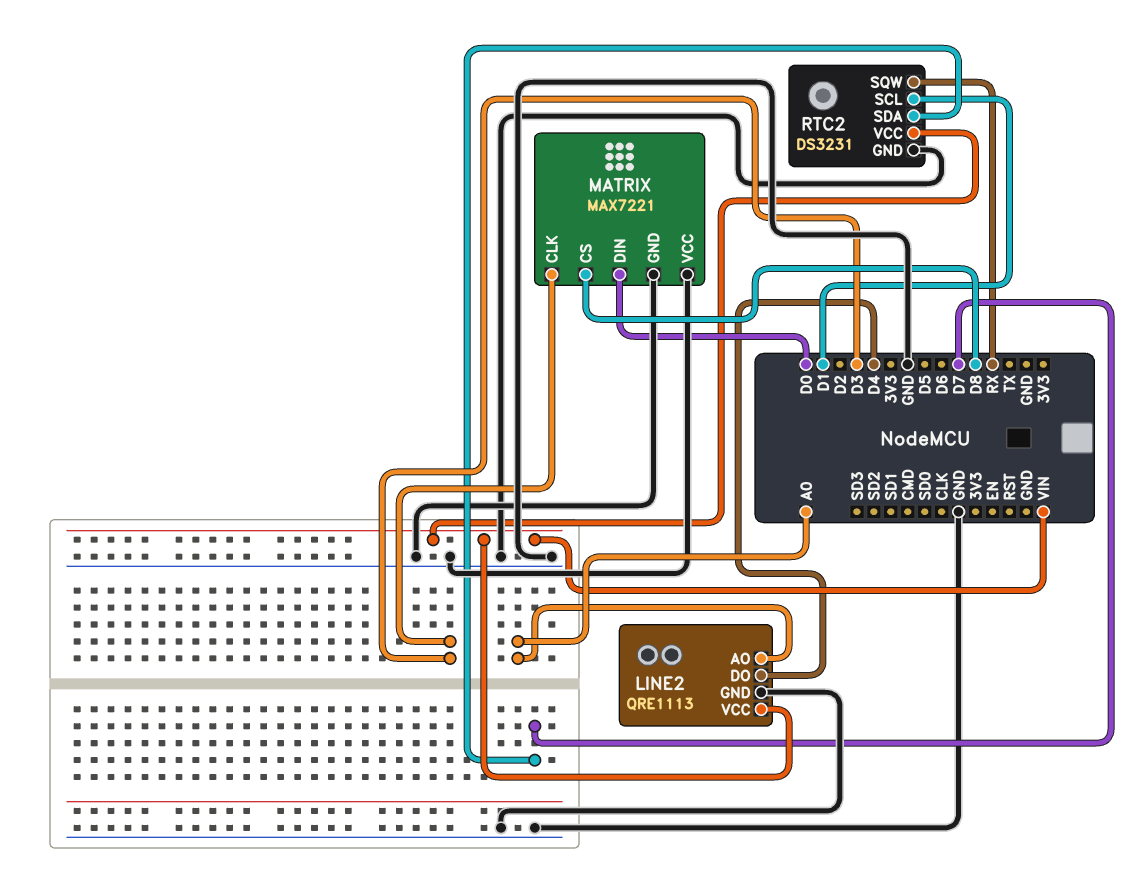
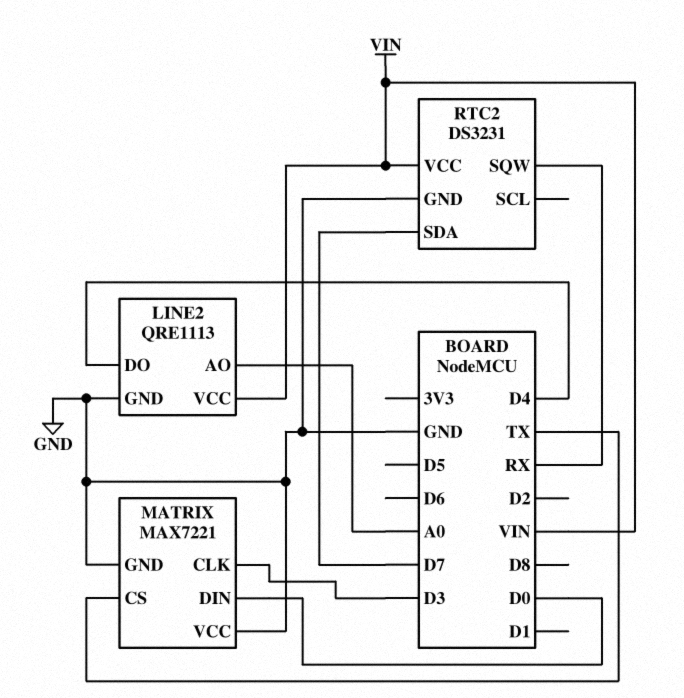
MATRIX pin CS: D8 -> TX
RTC2 pin SCL: D1 -> none

